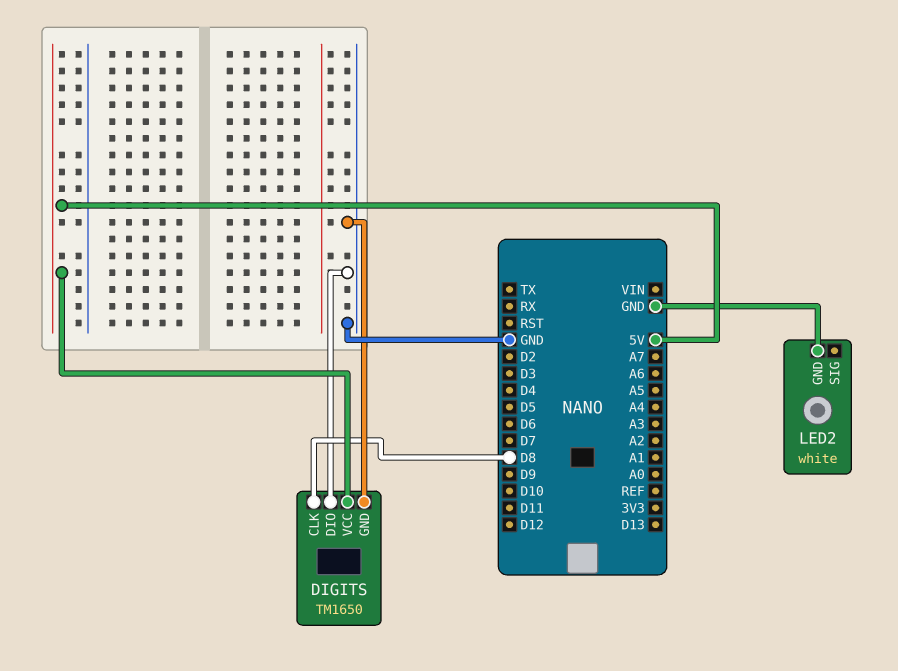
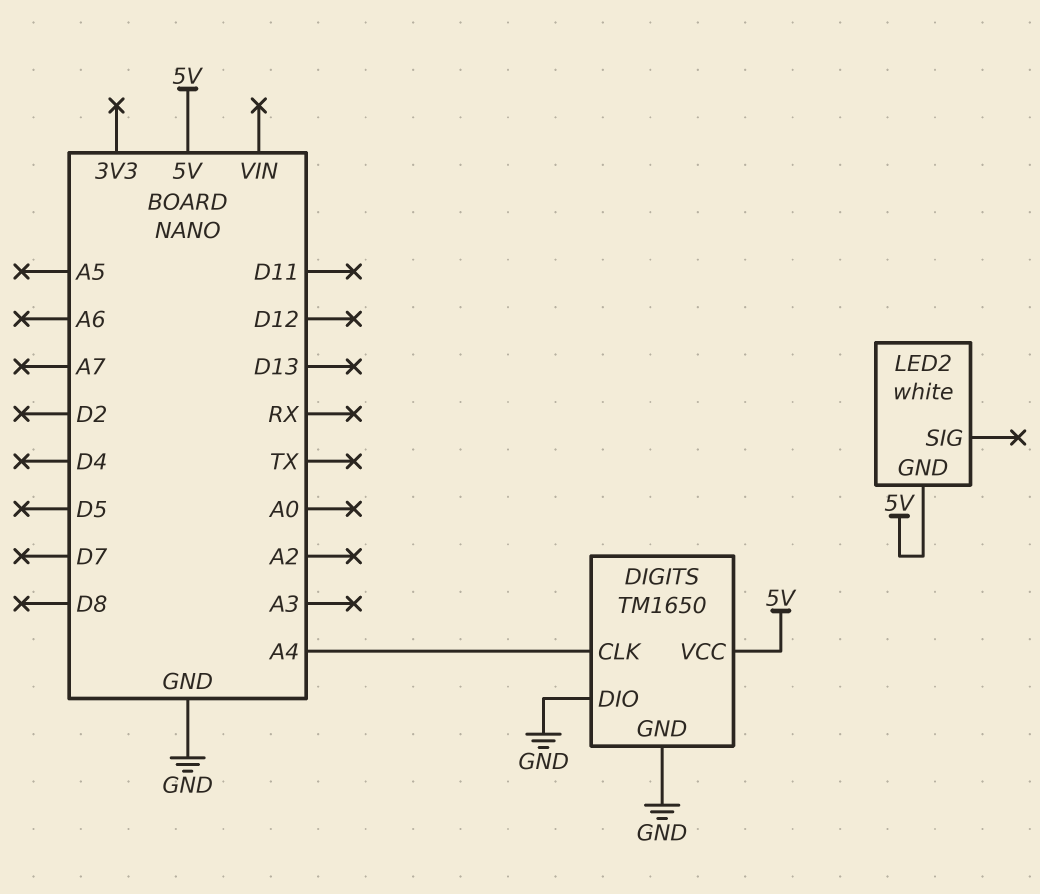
DIGITS pin CLK: D8 -> A4
LED2 pin GND: GND -> 5V

